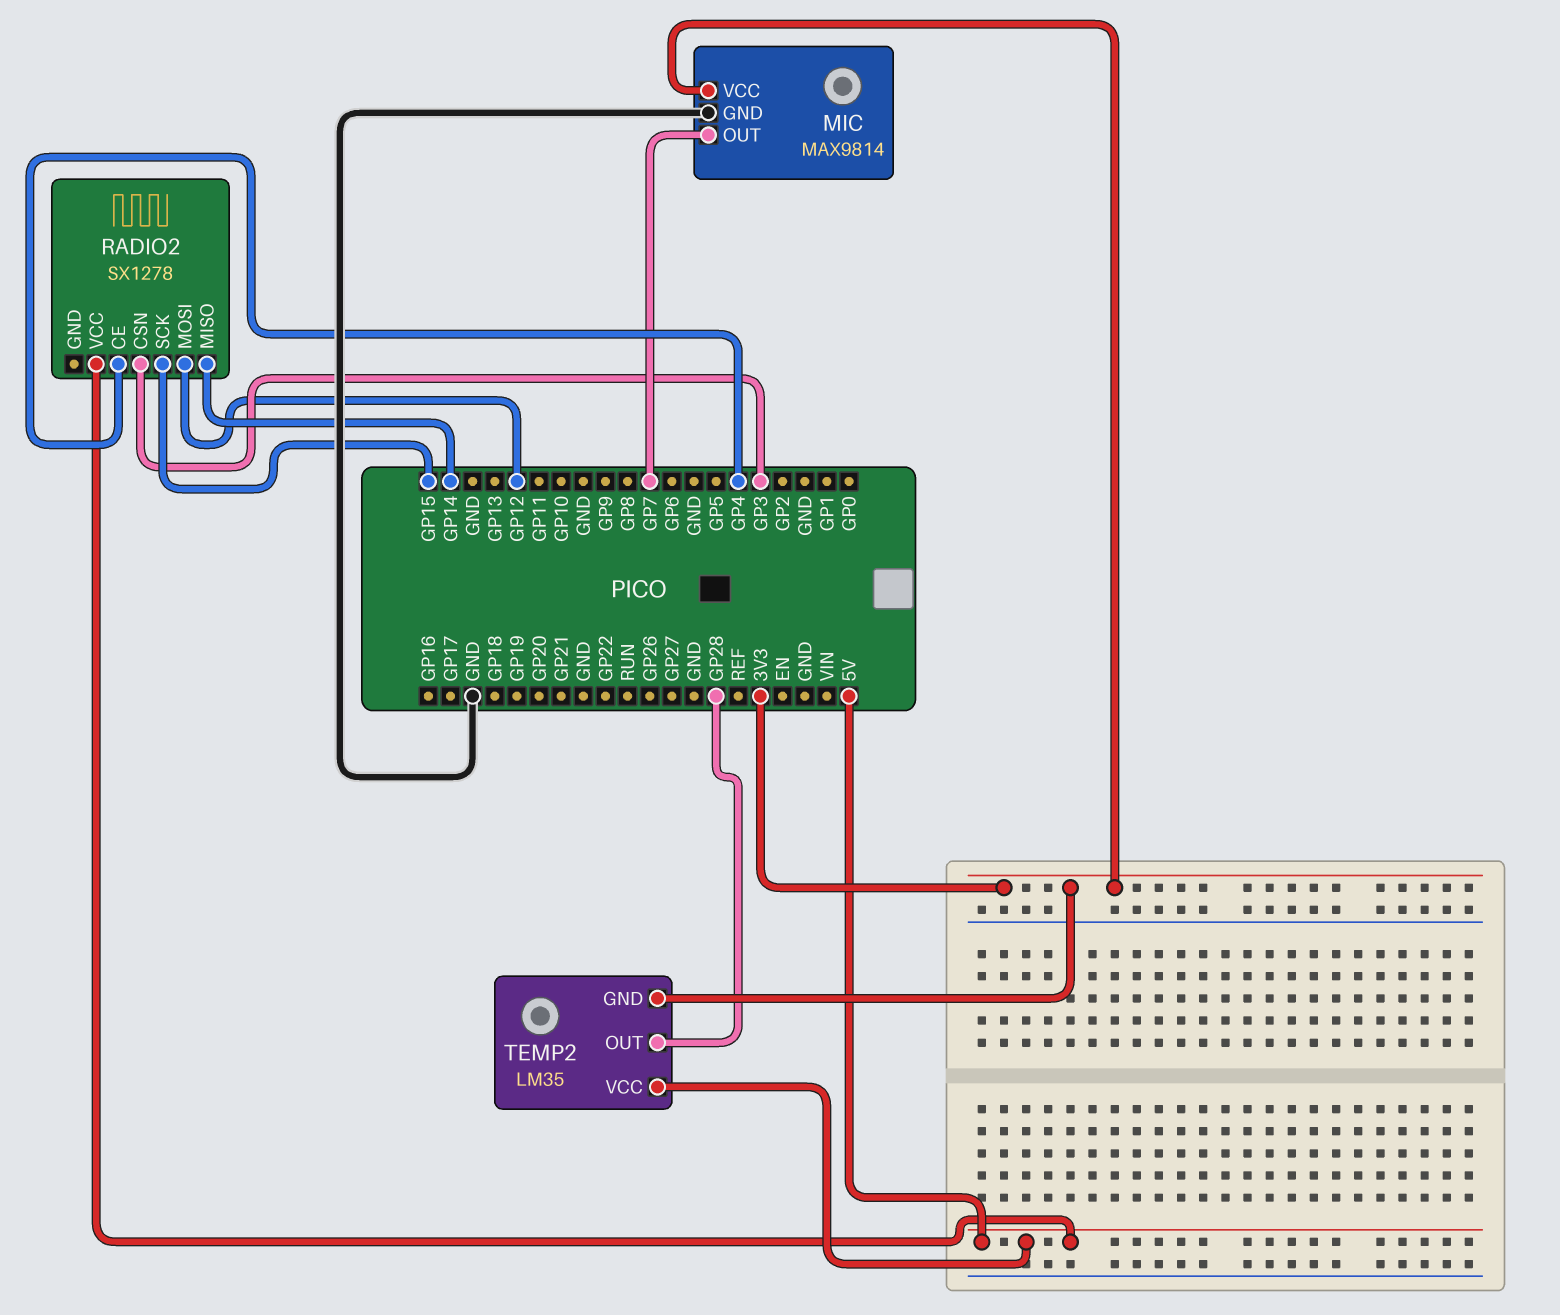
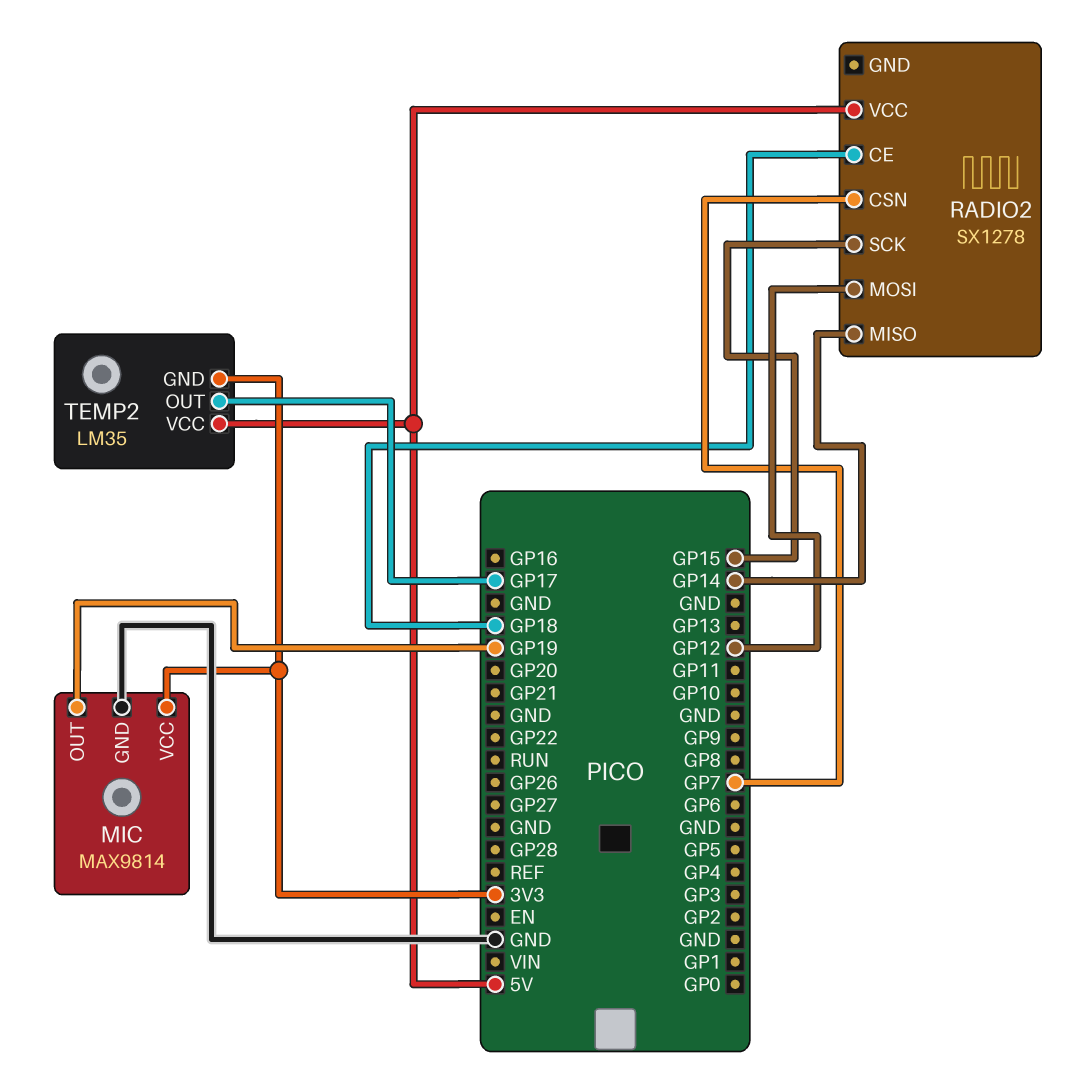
MIC pin OUT: GP7 -> GP19
RADIO2 pin CE: GP4 -> GP18
RADIO2 pin CSN: GP3 -> GP7
TEMP2 pin OUT: GP28 -> GP17

